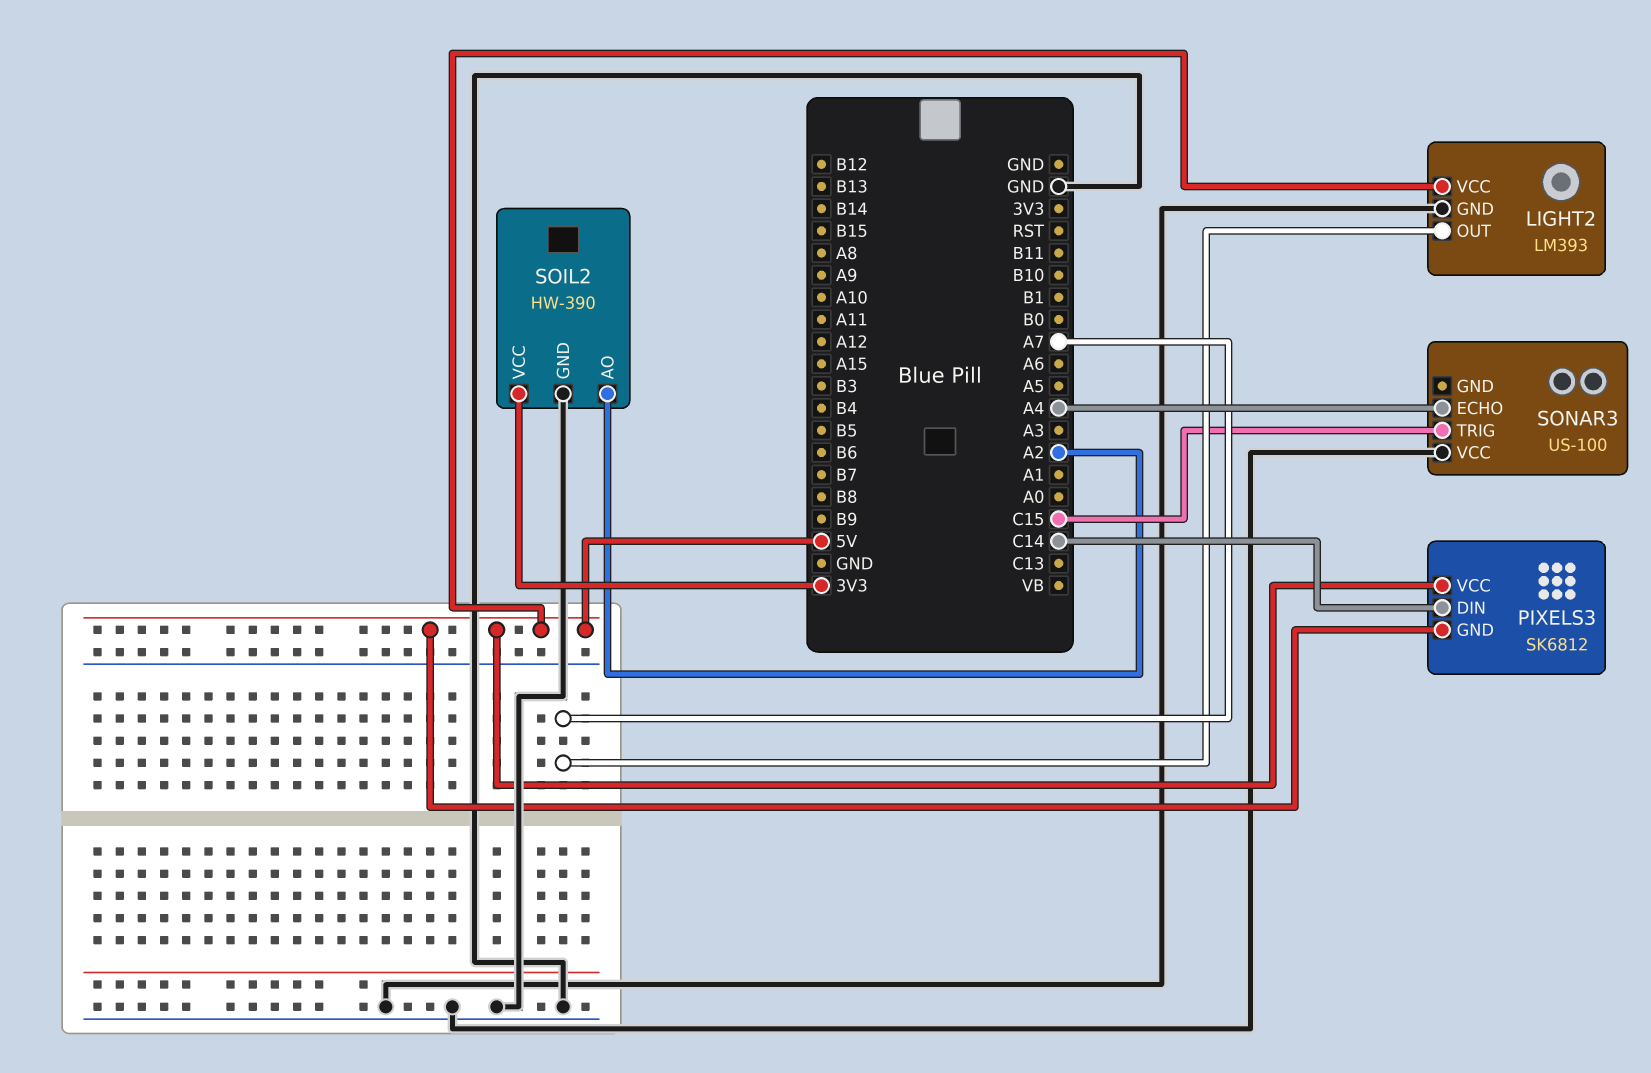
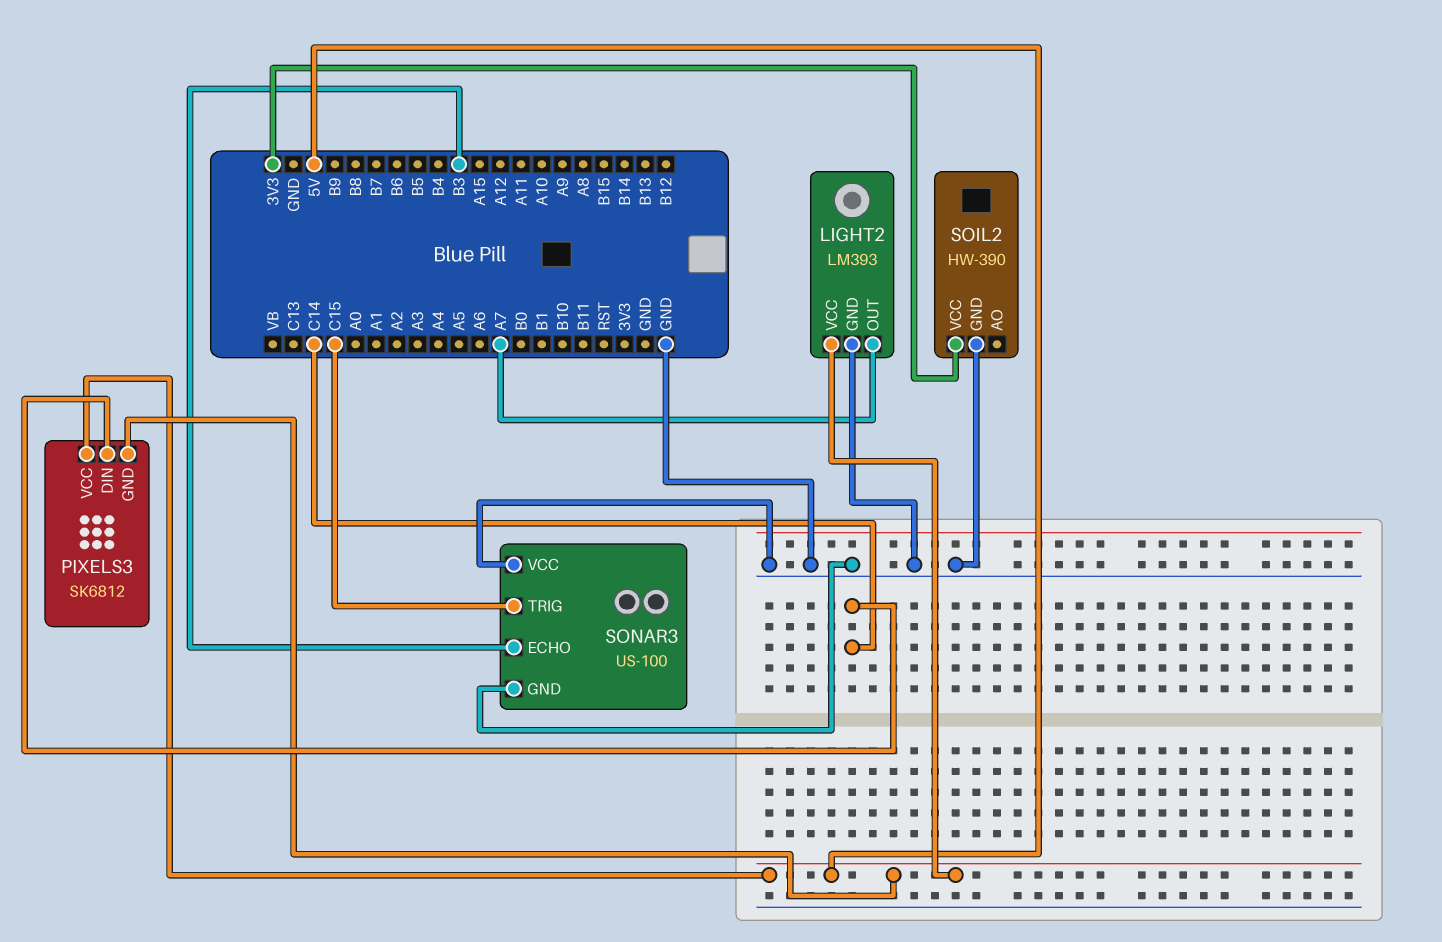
SOIL2 pin AO: A2 -> none
SONAR3 pin ECHO: A4 -> B3
SONAR3 pin GND: none -> GND

